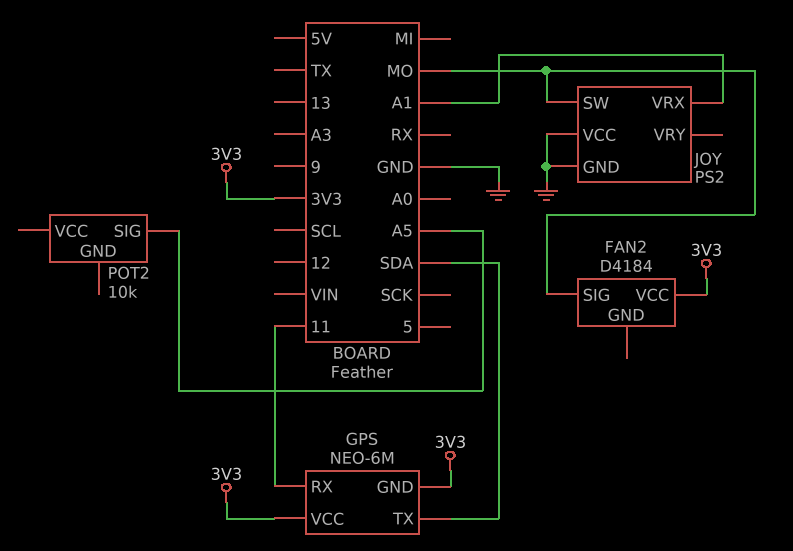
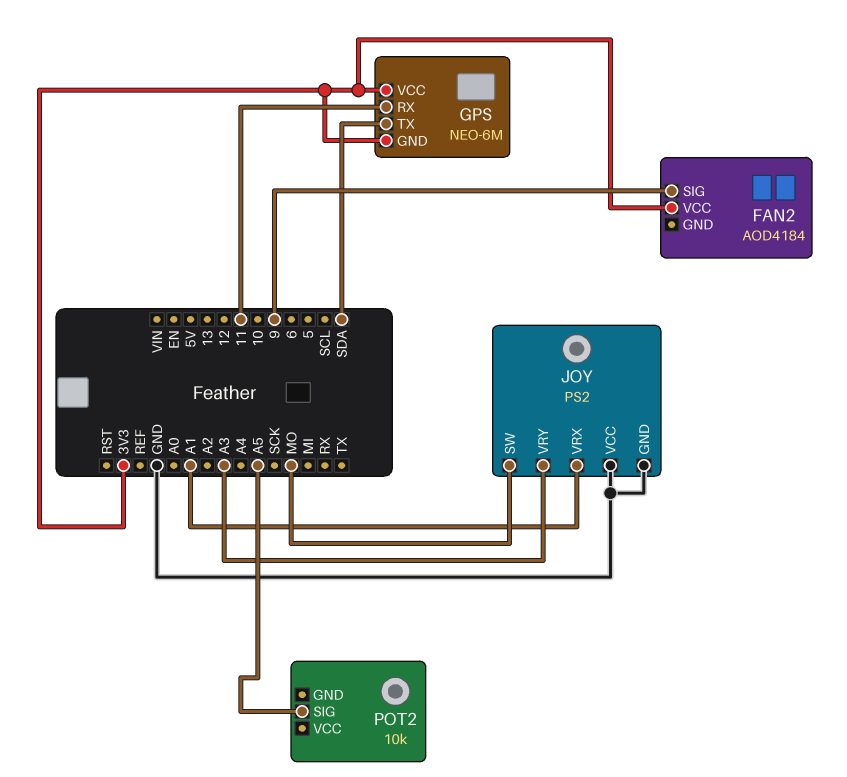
FAN2: D4184 -> AOD4184
FAN2 pin SIG: MO -> 9
JOY pin VRY: none -> A3

